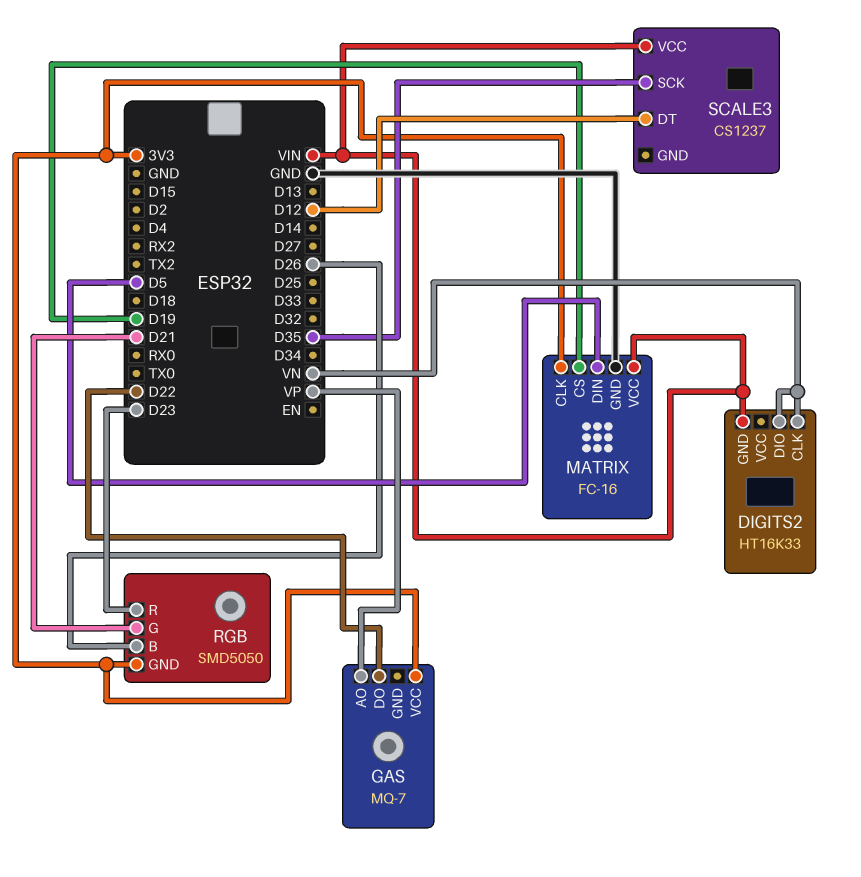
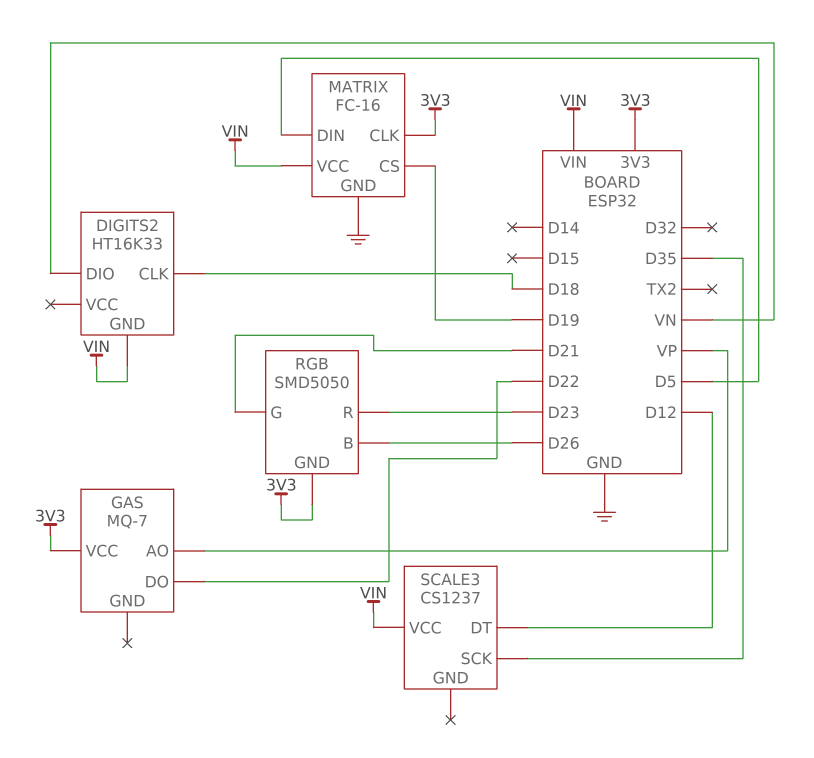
DIGITS2 pin CLK: VN -> D18

